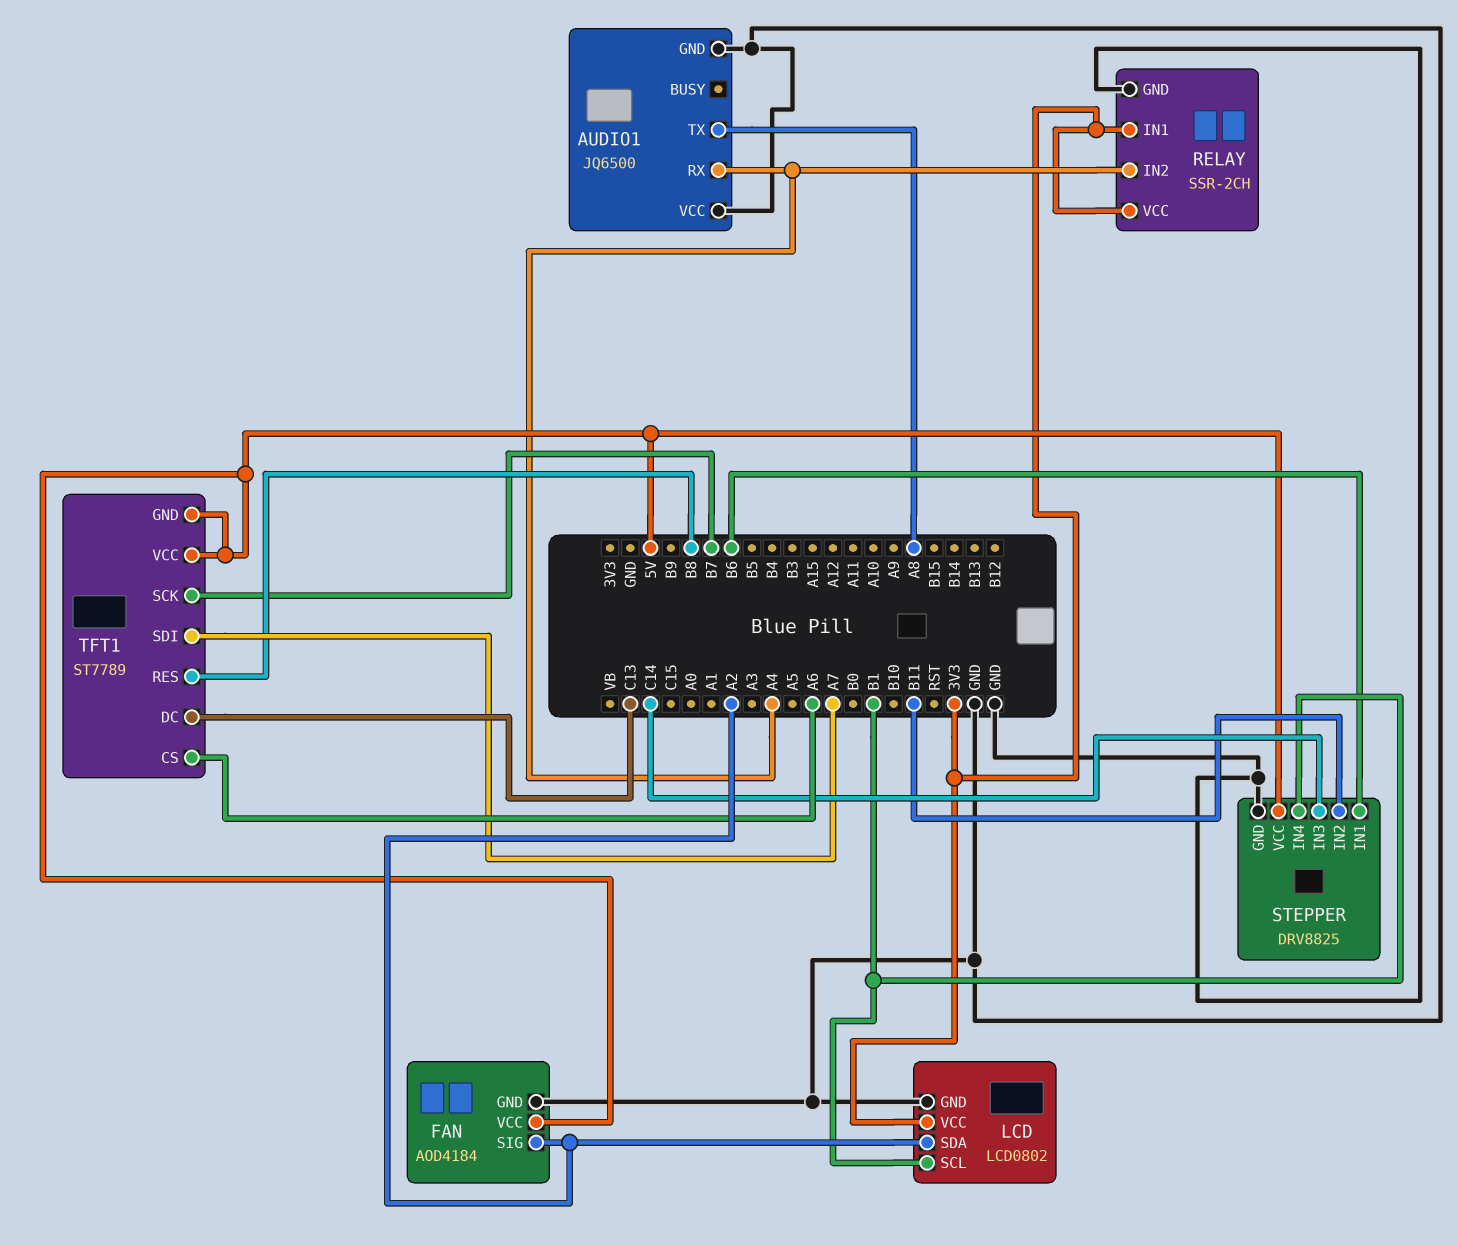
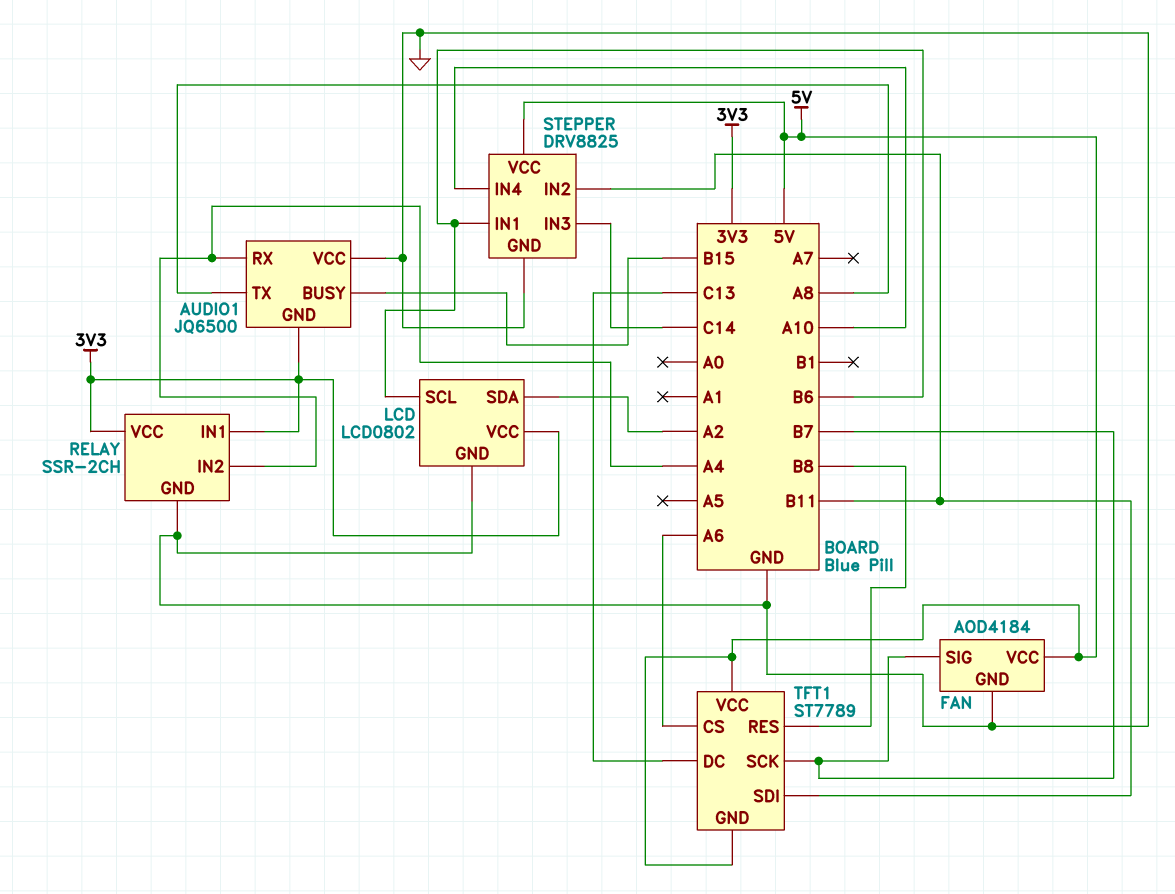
AUDIO1 pin BUSY: none -> B15
AUDIO1 pin GND: GND -> 3V3
FAN pin SIG: A2 -> B7
LCD pin SCL: B1 -> B6
STEPPER pin IN4: B1 -> A10
TFT1 pin SDI: A7 -> B11

